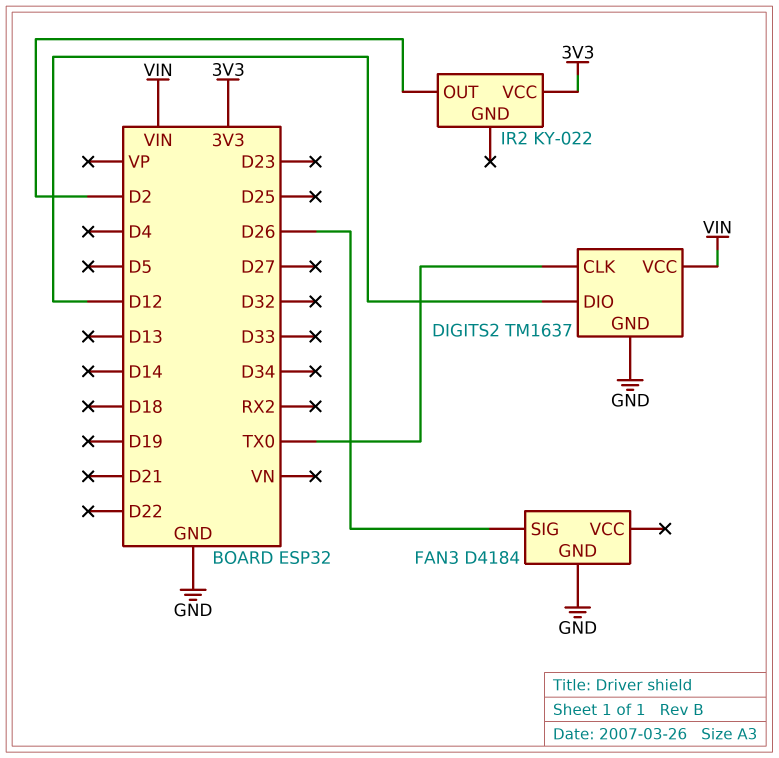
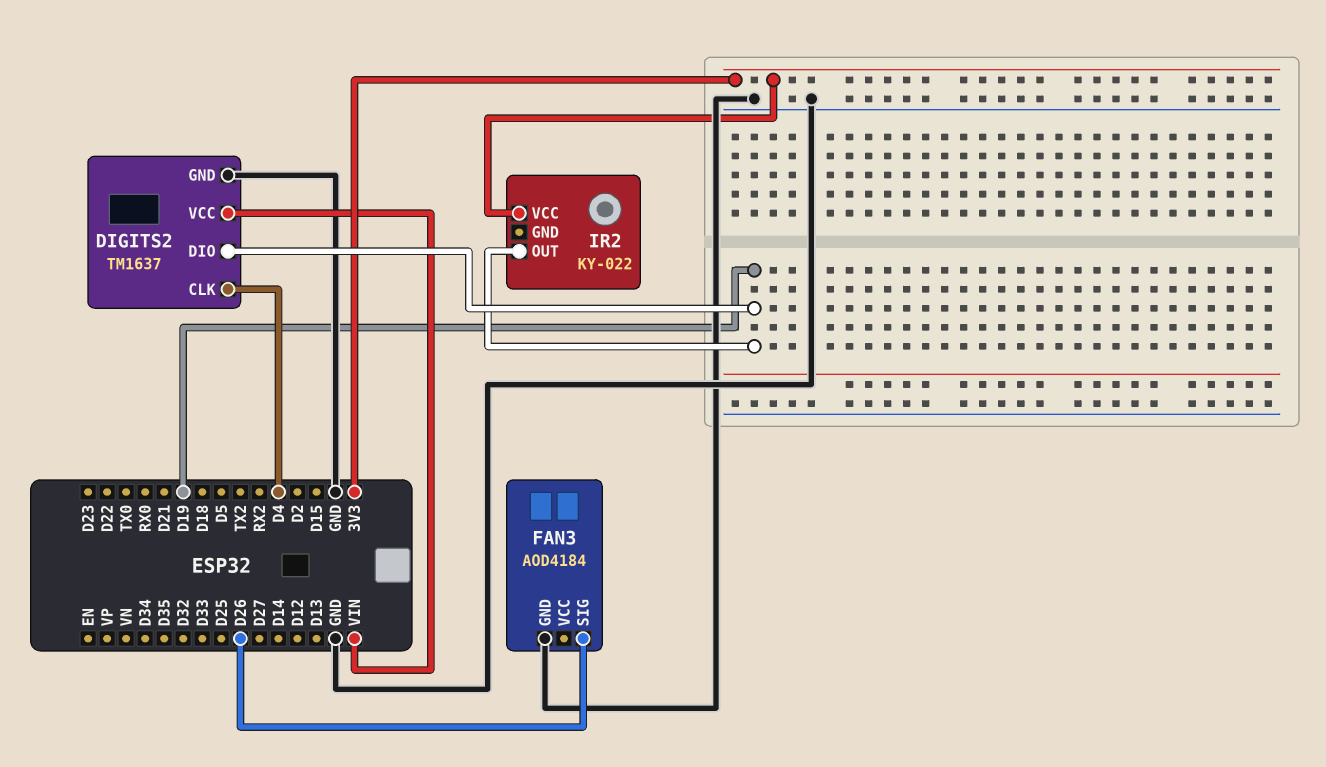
DIGITS2 pin CLK: TX0 -> D4
DIGITS2 pin DIO: D12 -> D19
FAN3: D4184 -> AOD4184
IR2 pin OUT: D2 -> D19

